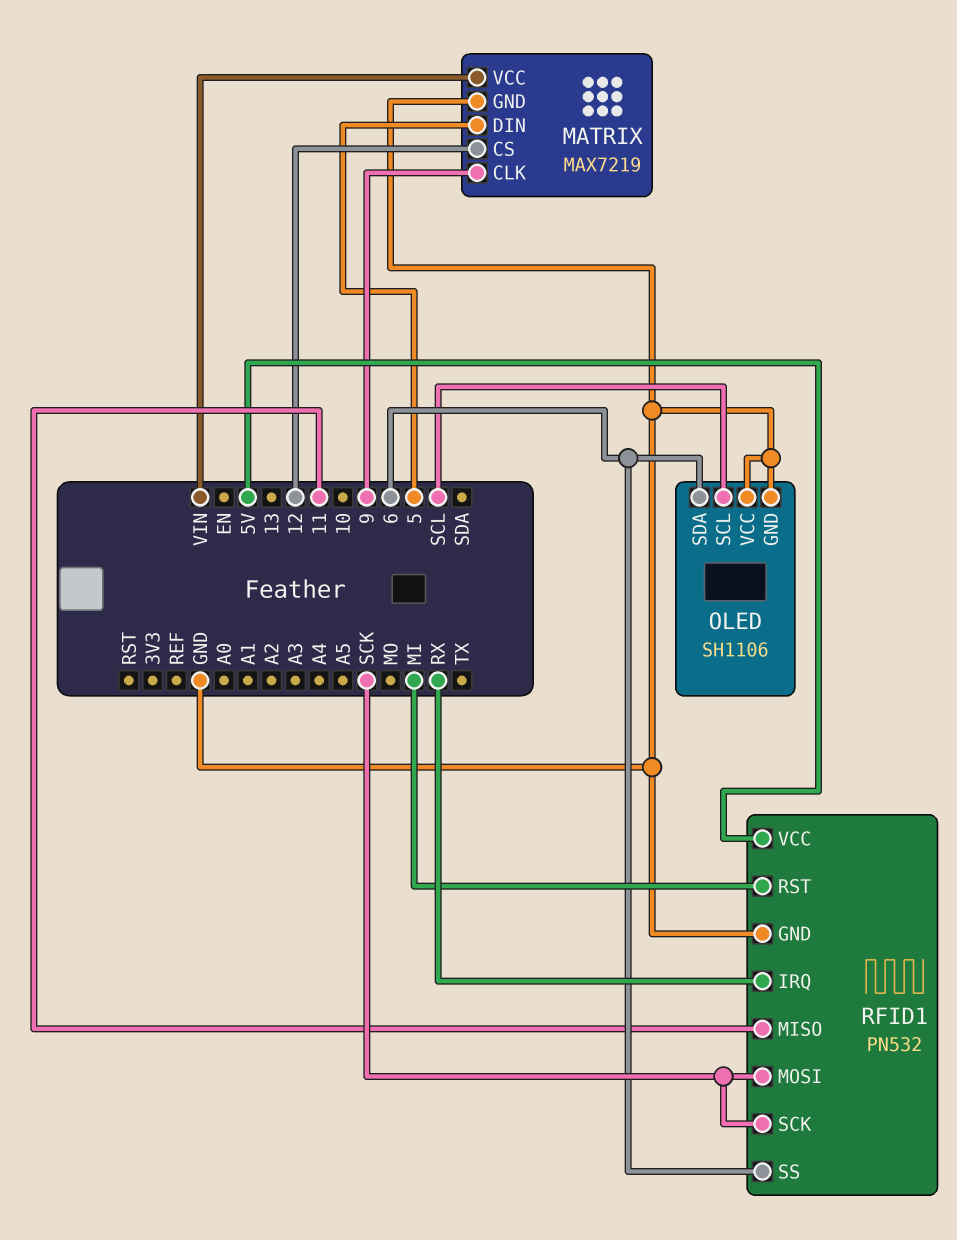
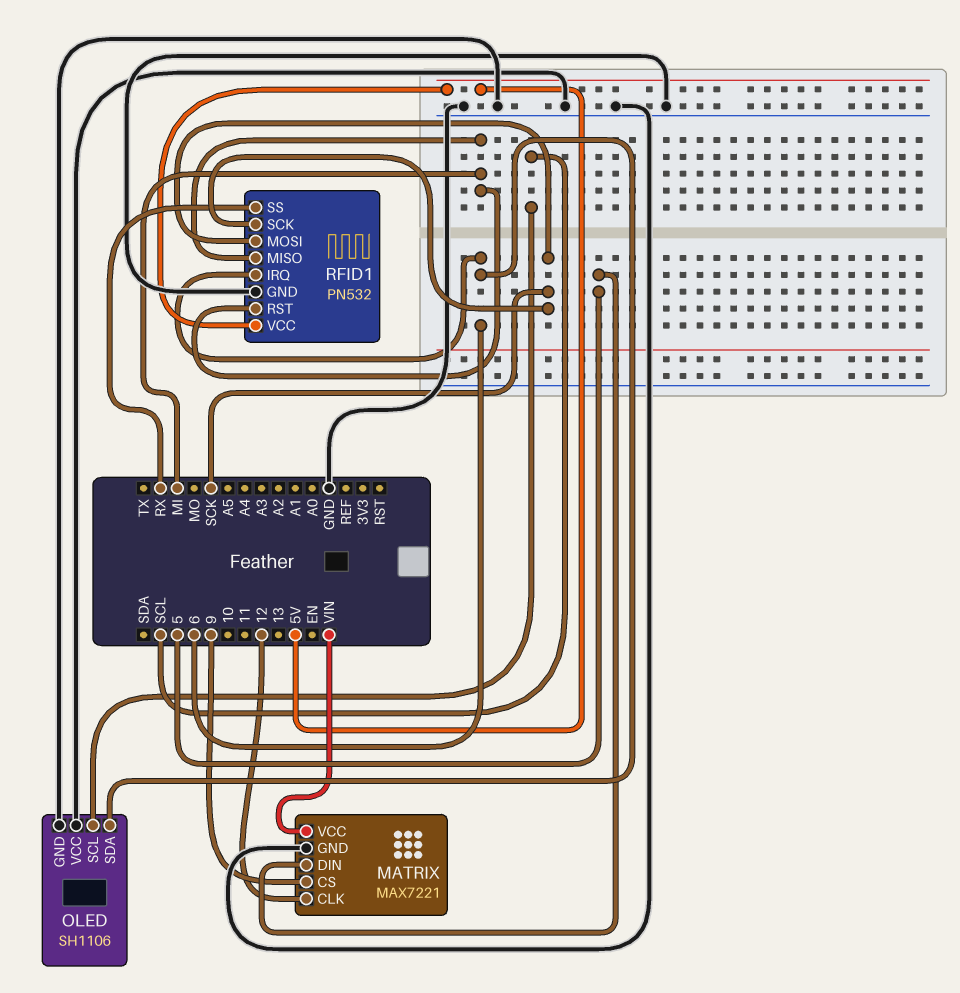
MATRIX: MAX7219 -> MAX7221
MATRIX pin CLK: 9 -> 12
MATRIX pin CS: 12 -> 9
RFID1 pin IRQ: RX -> 6
RFID1 pin MISO: 11 -> MI
RFID1 pin SS: 6 -> RX

